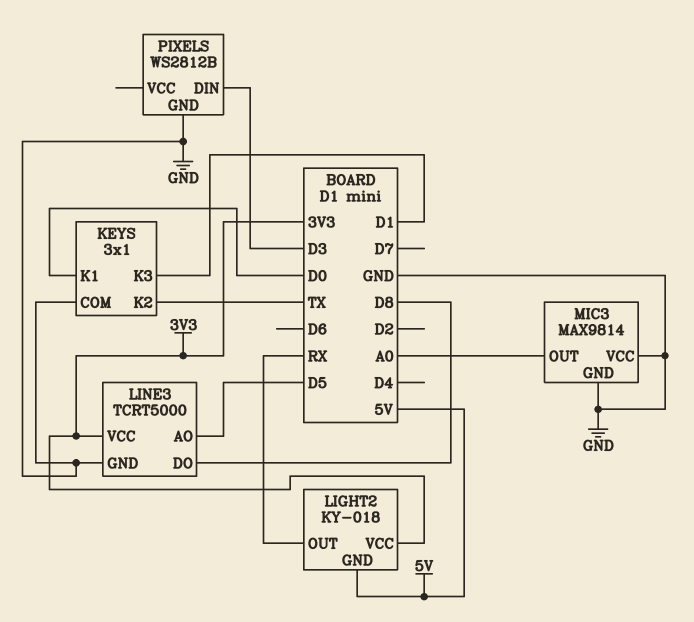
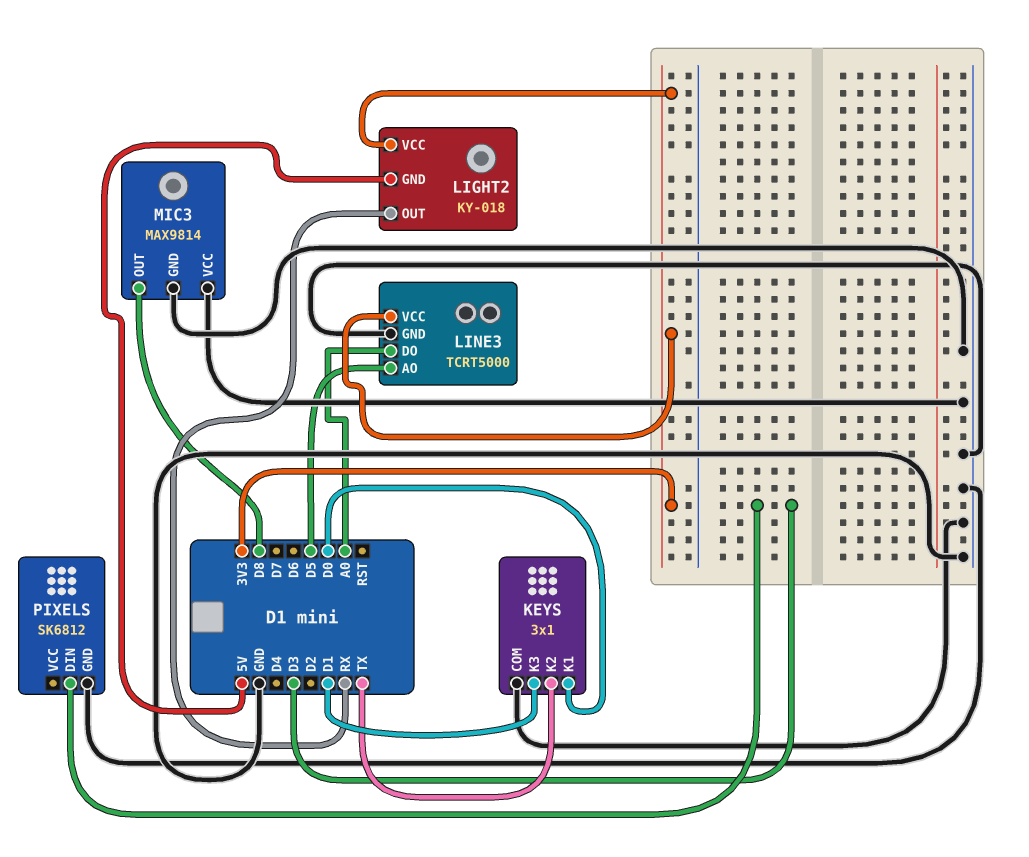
LINE3 pin DO: D8 -> A0
MIC3 pin OUT: A0 -> D8
PIXELS: WS2812B -> SK6812

